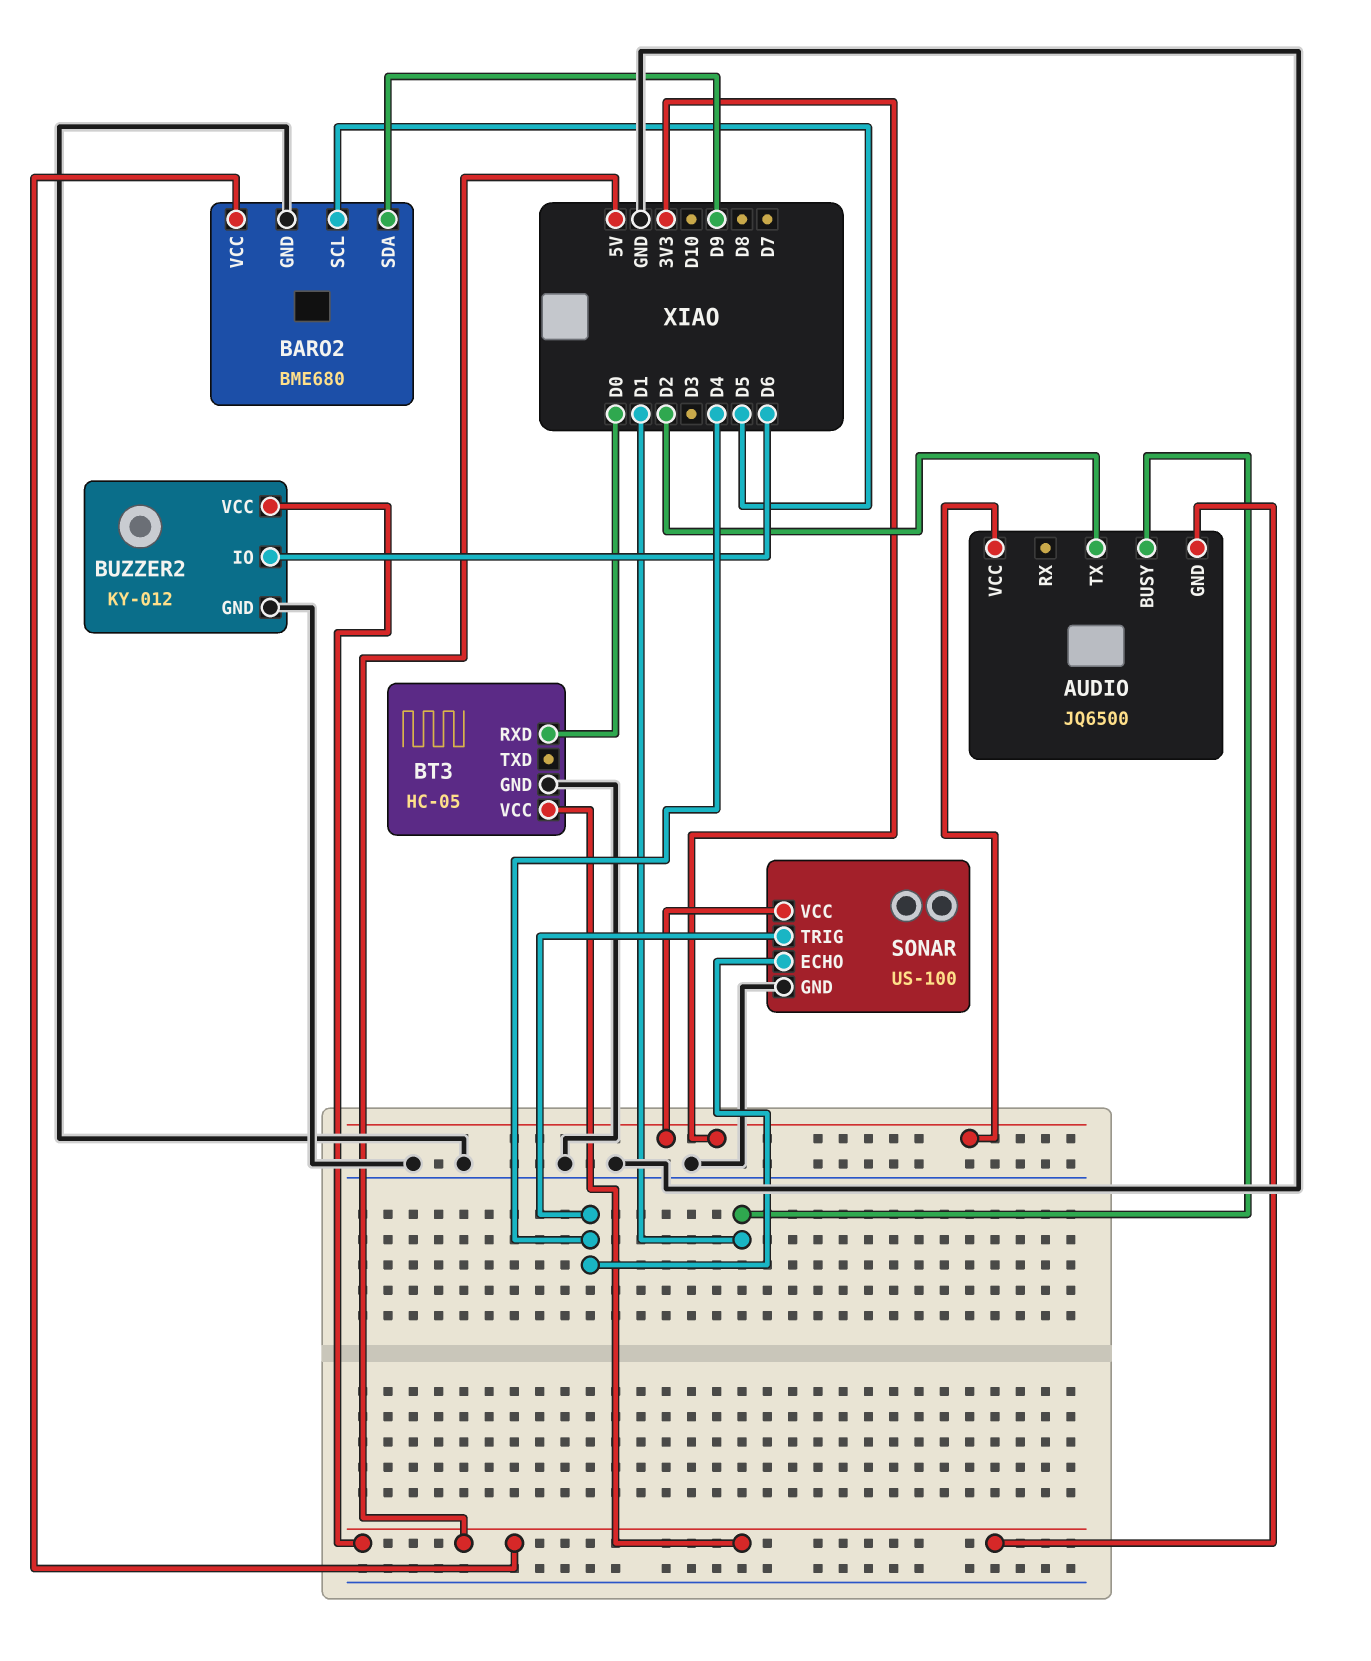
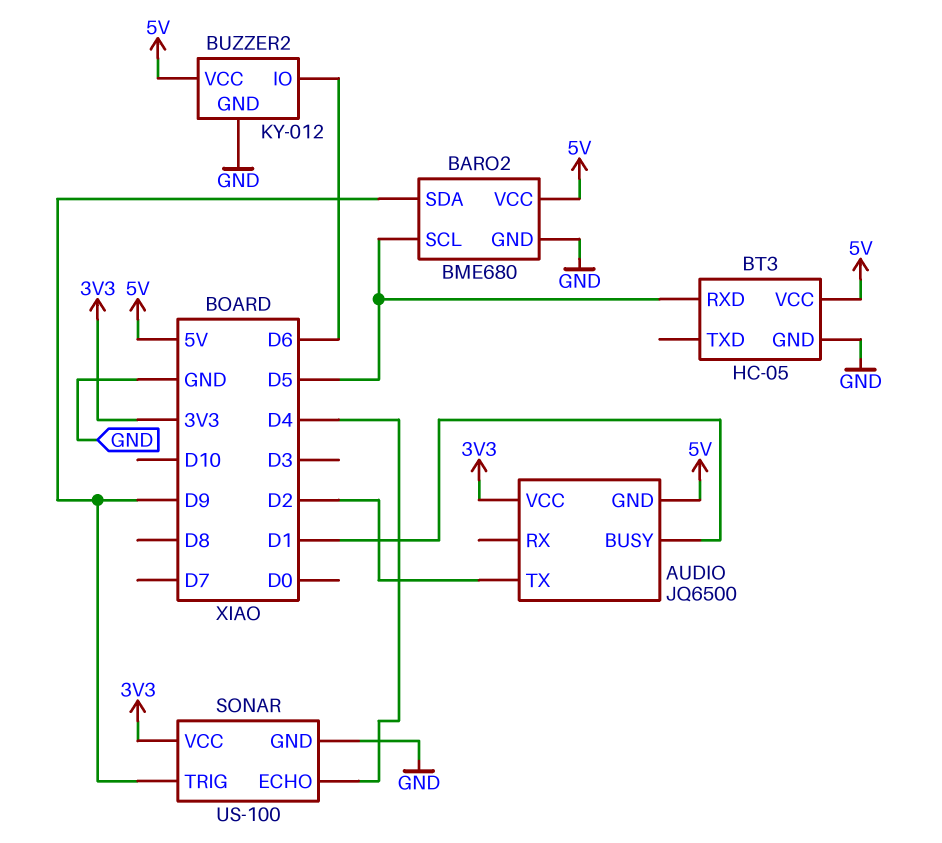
BT3 pin RXD: D0 -> D5
SONAR pin TRIG: D4 -> D9

